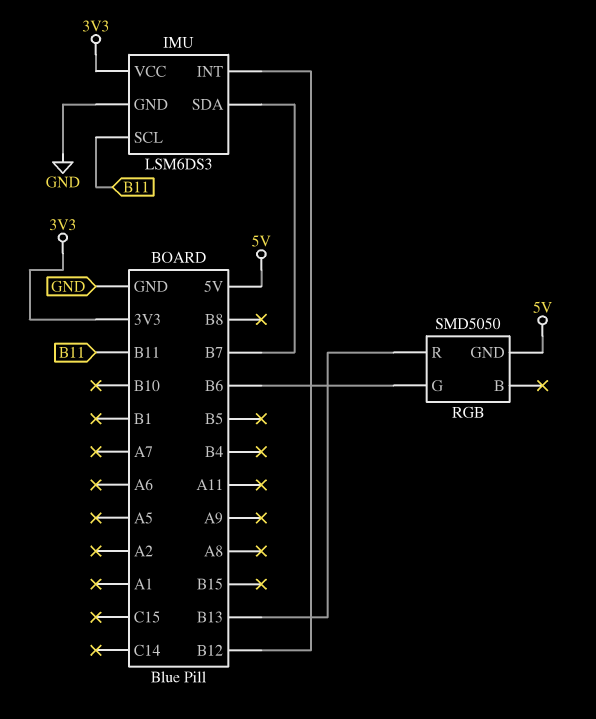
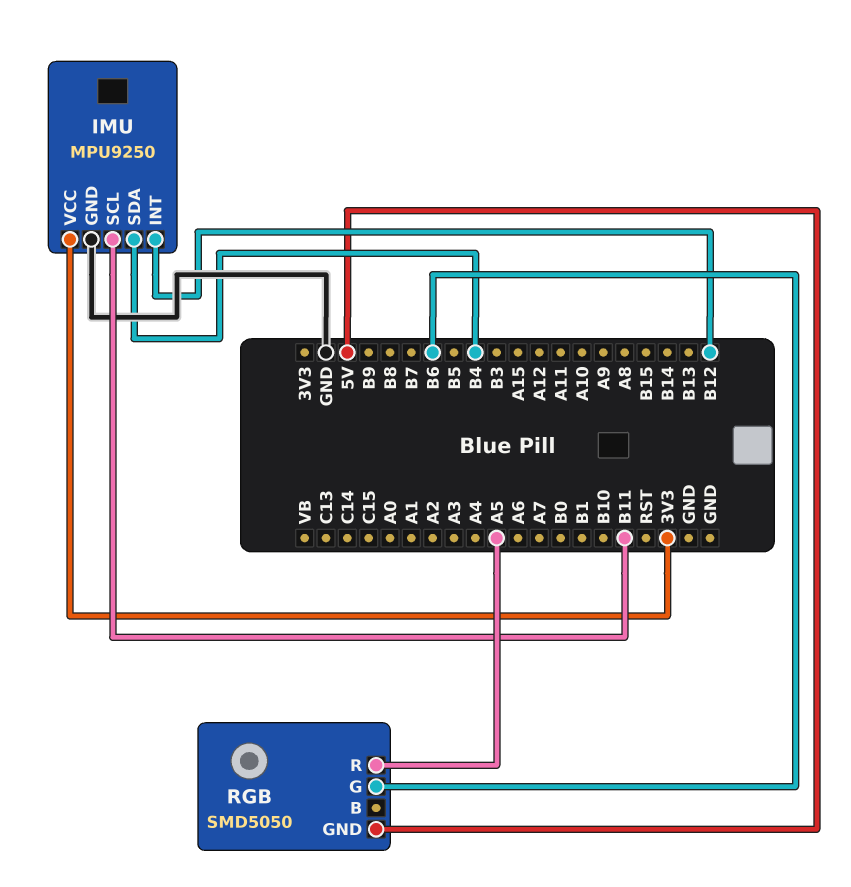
IMU: LSM6DS3 -> MPU9250
IMU pin SDA: B7 -> B4
RGB pin R: B13 -> A5

